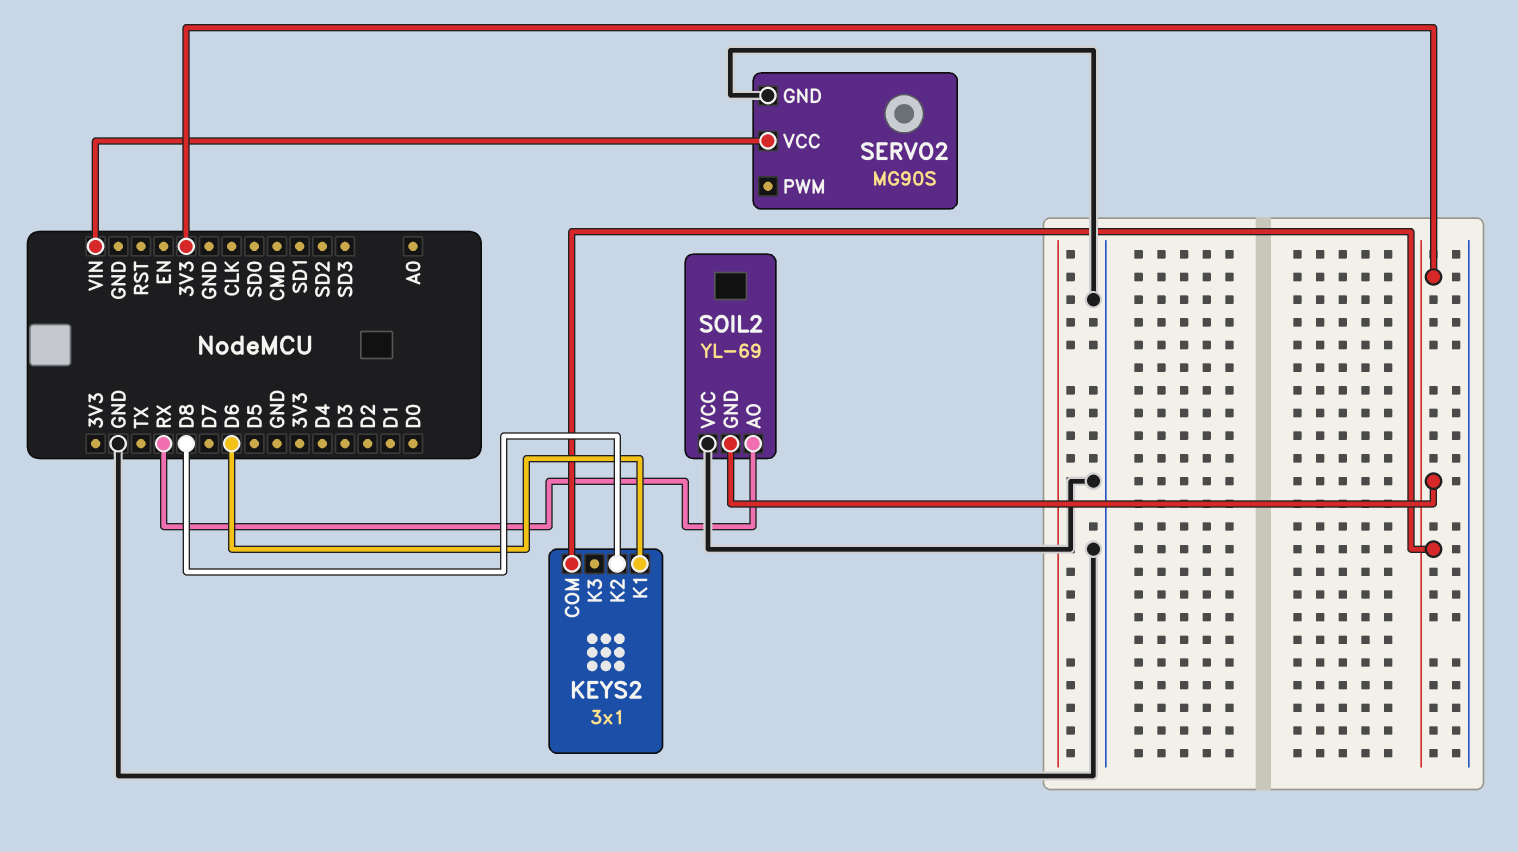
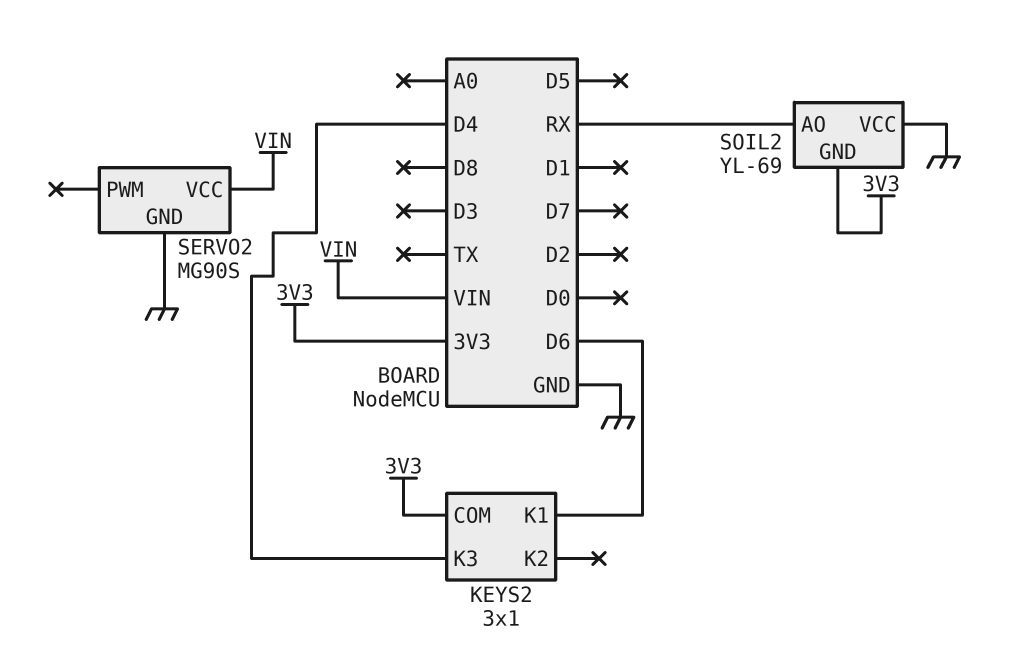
KEYS2 pin K2: D8 -> none
KEYS2 pin K3: none -> D4

